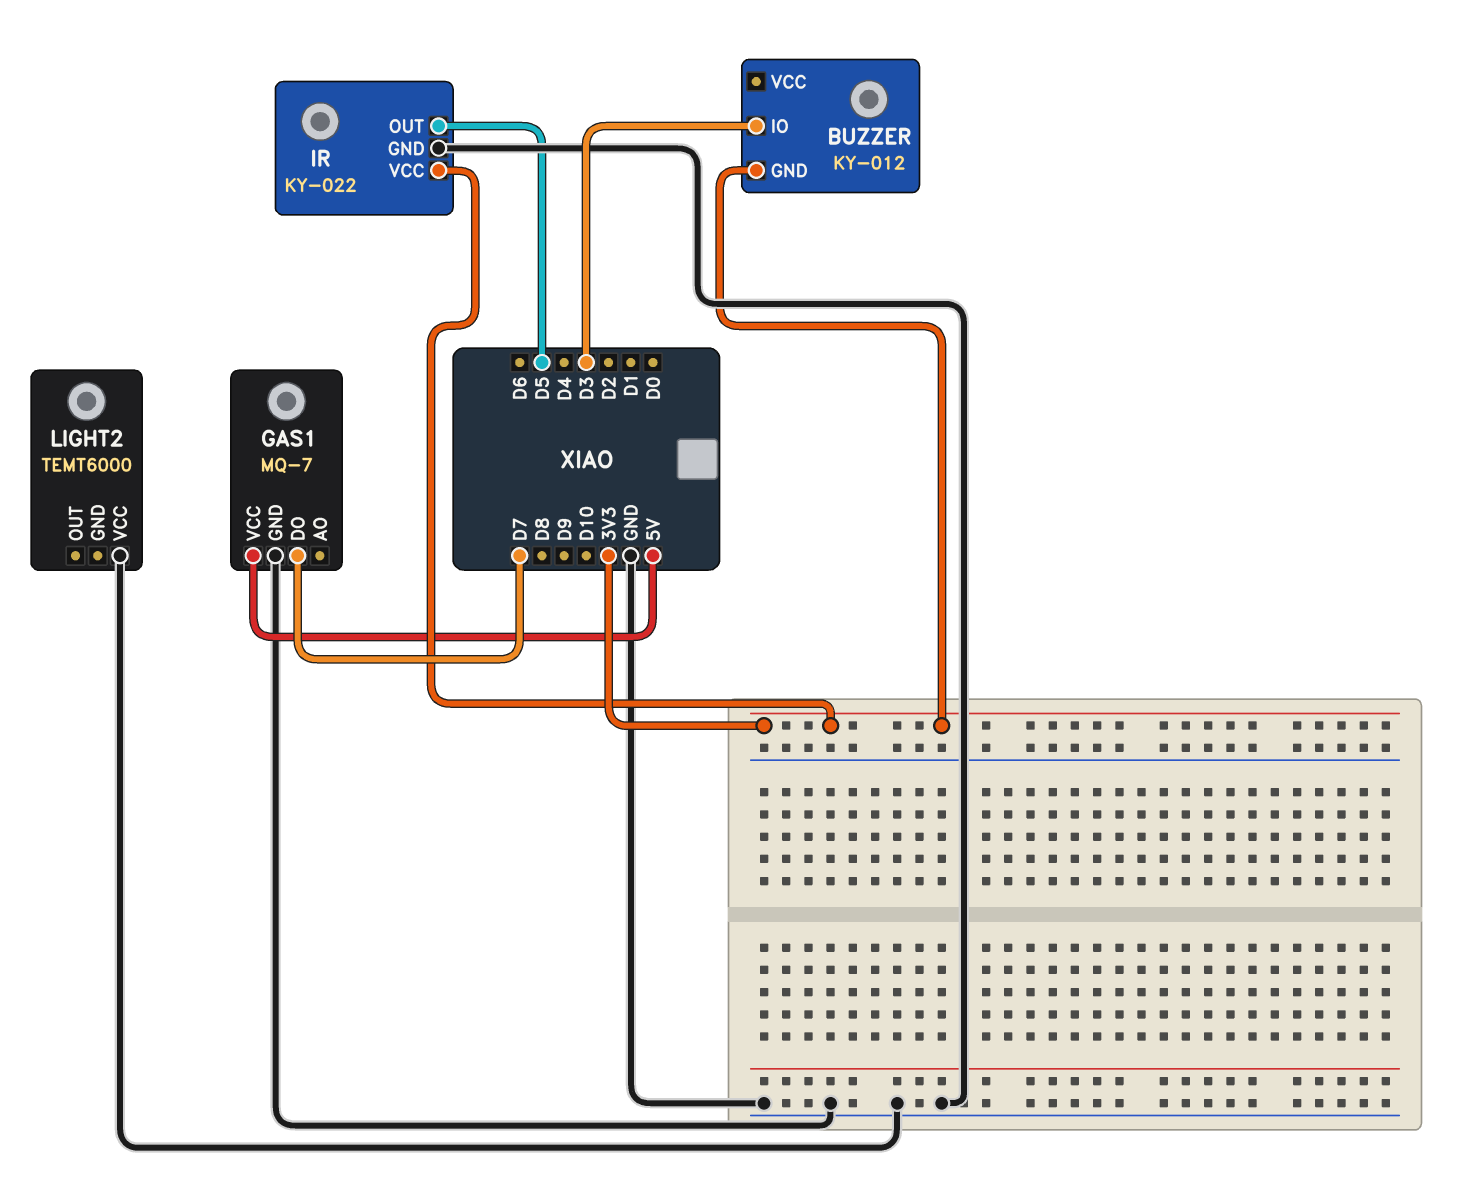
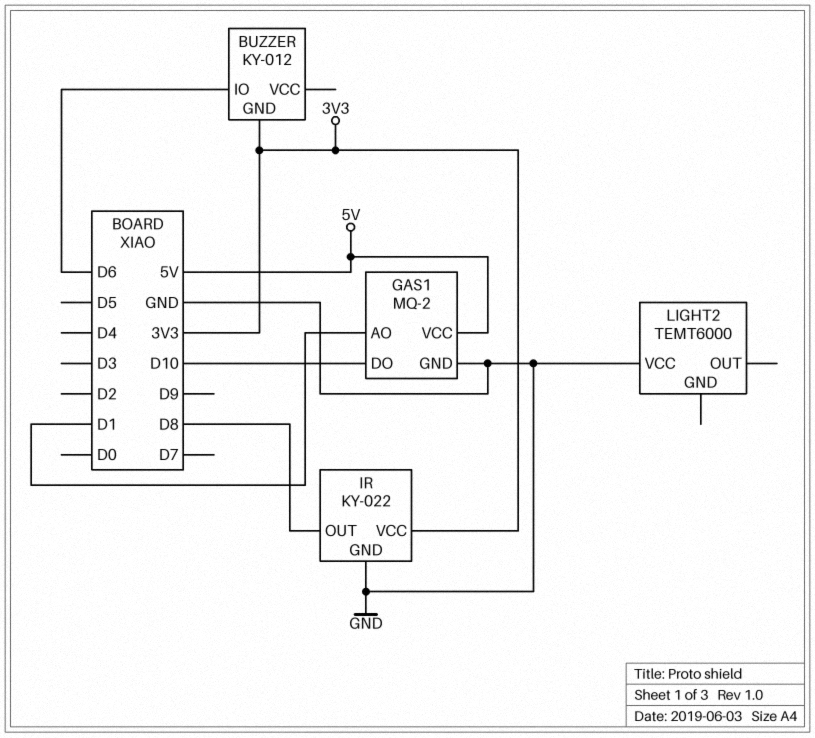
BUZZER pin IO: D3 -> D6
GAS1: MQ-7 -> MQ-2
GAS1 pin AO: none -> D1
GAS1 pin DO: D7 -> D10
IR pin OUT: D5 -> D8

